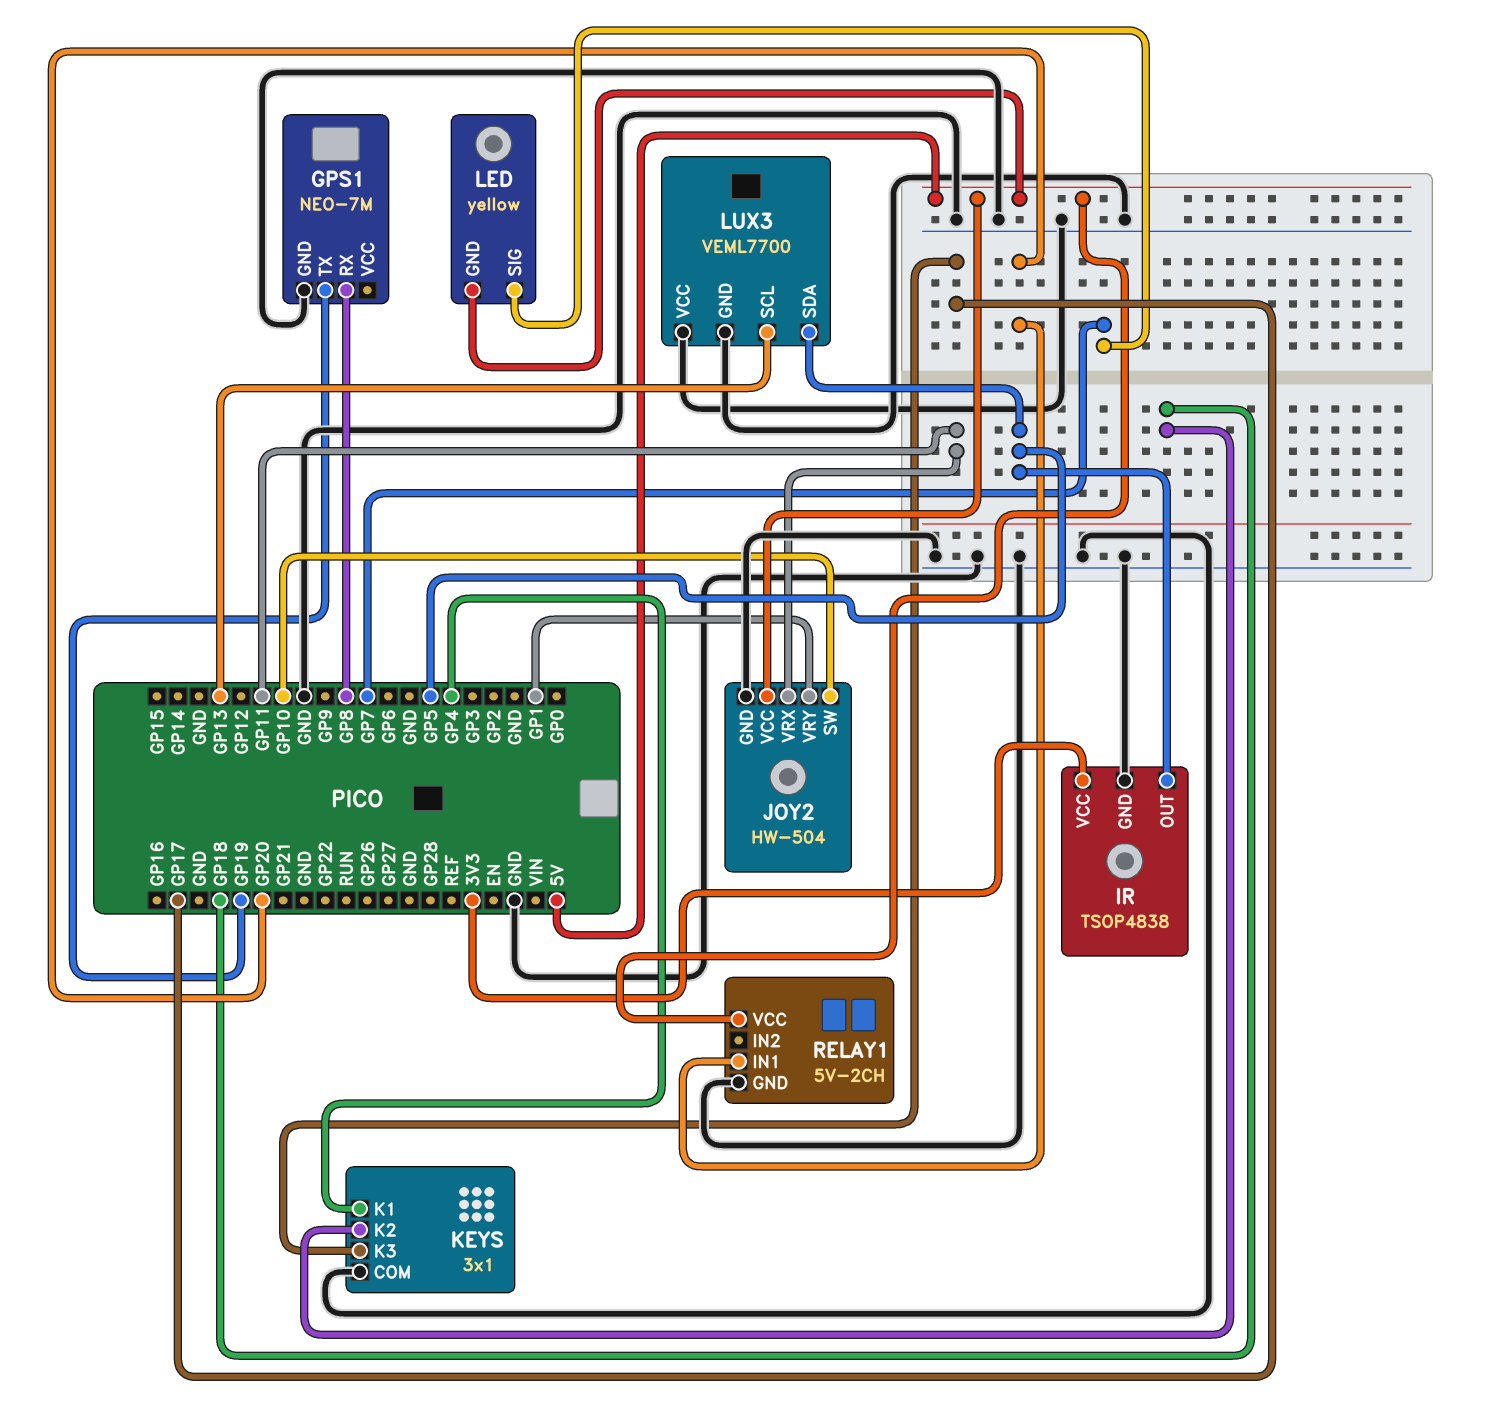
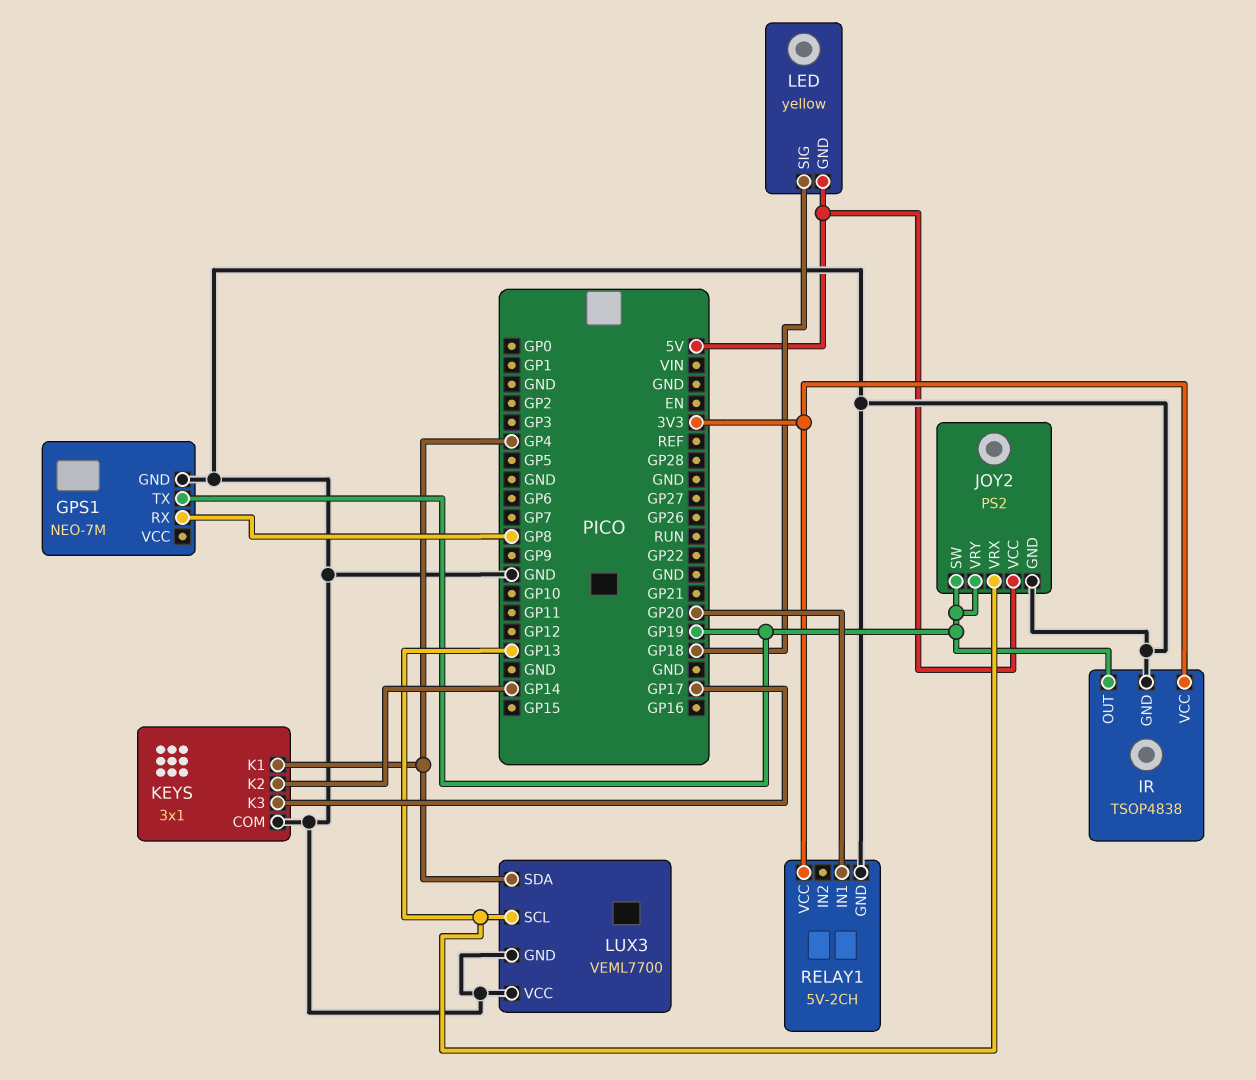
IR pin OUT: GP5 -> GP19
JOY2: HW-504 -> PS2
JOY2 pin SW: GP10 -> GP19
JOY2 pin VRX: GP11 -> GP13
JOY2 pin VRY: GP1 -> GP19
KEYS pin K2: GP18 -> GP14
LED pin SIG: GP7 -> GP18
LUX3 pin SDA: GP5 -> GP4
RELAY1 pin VCC: 5V -> 3V3

